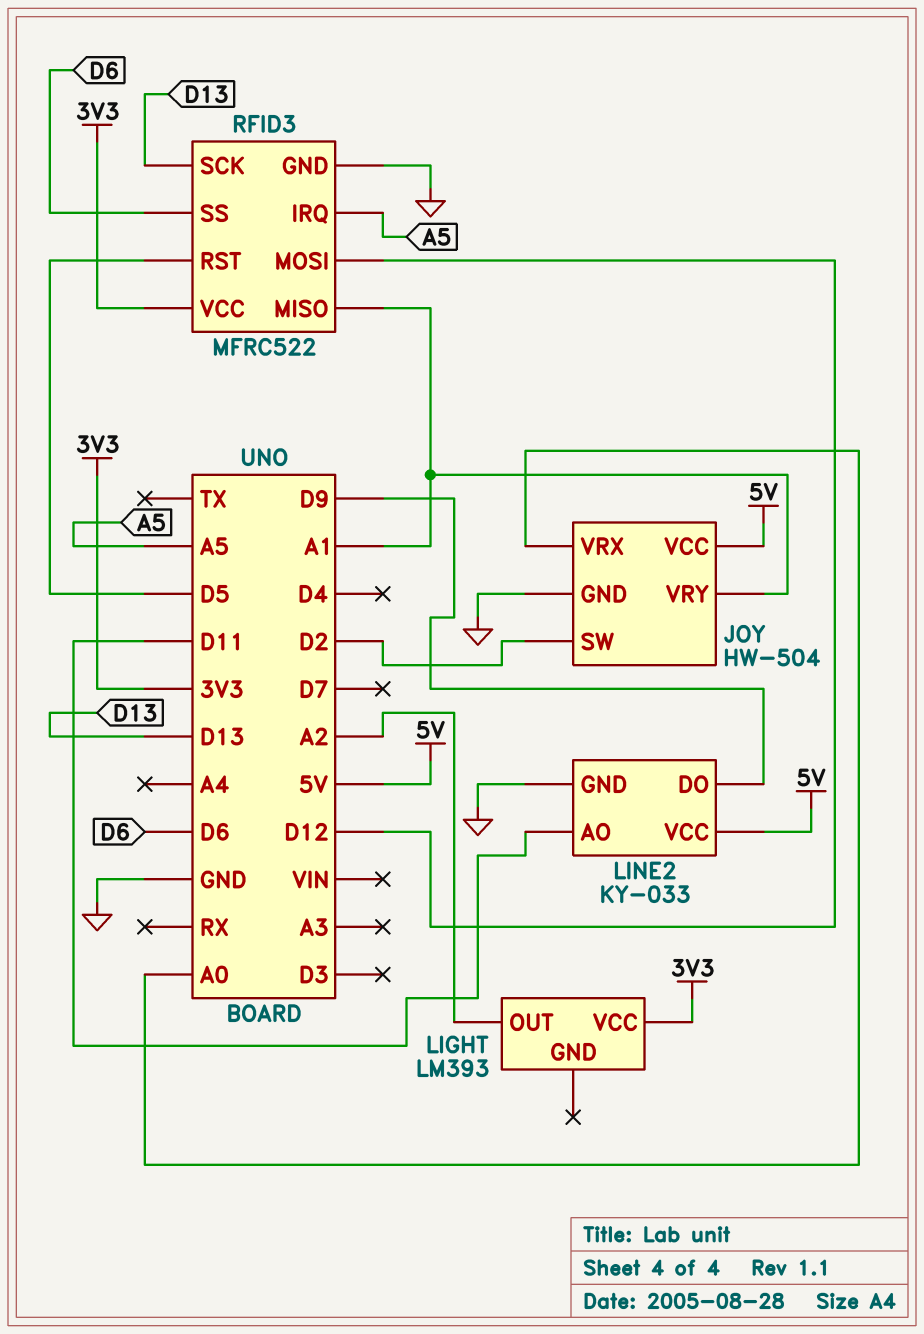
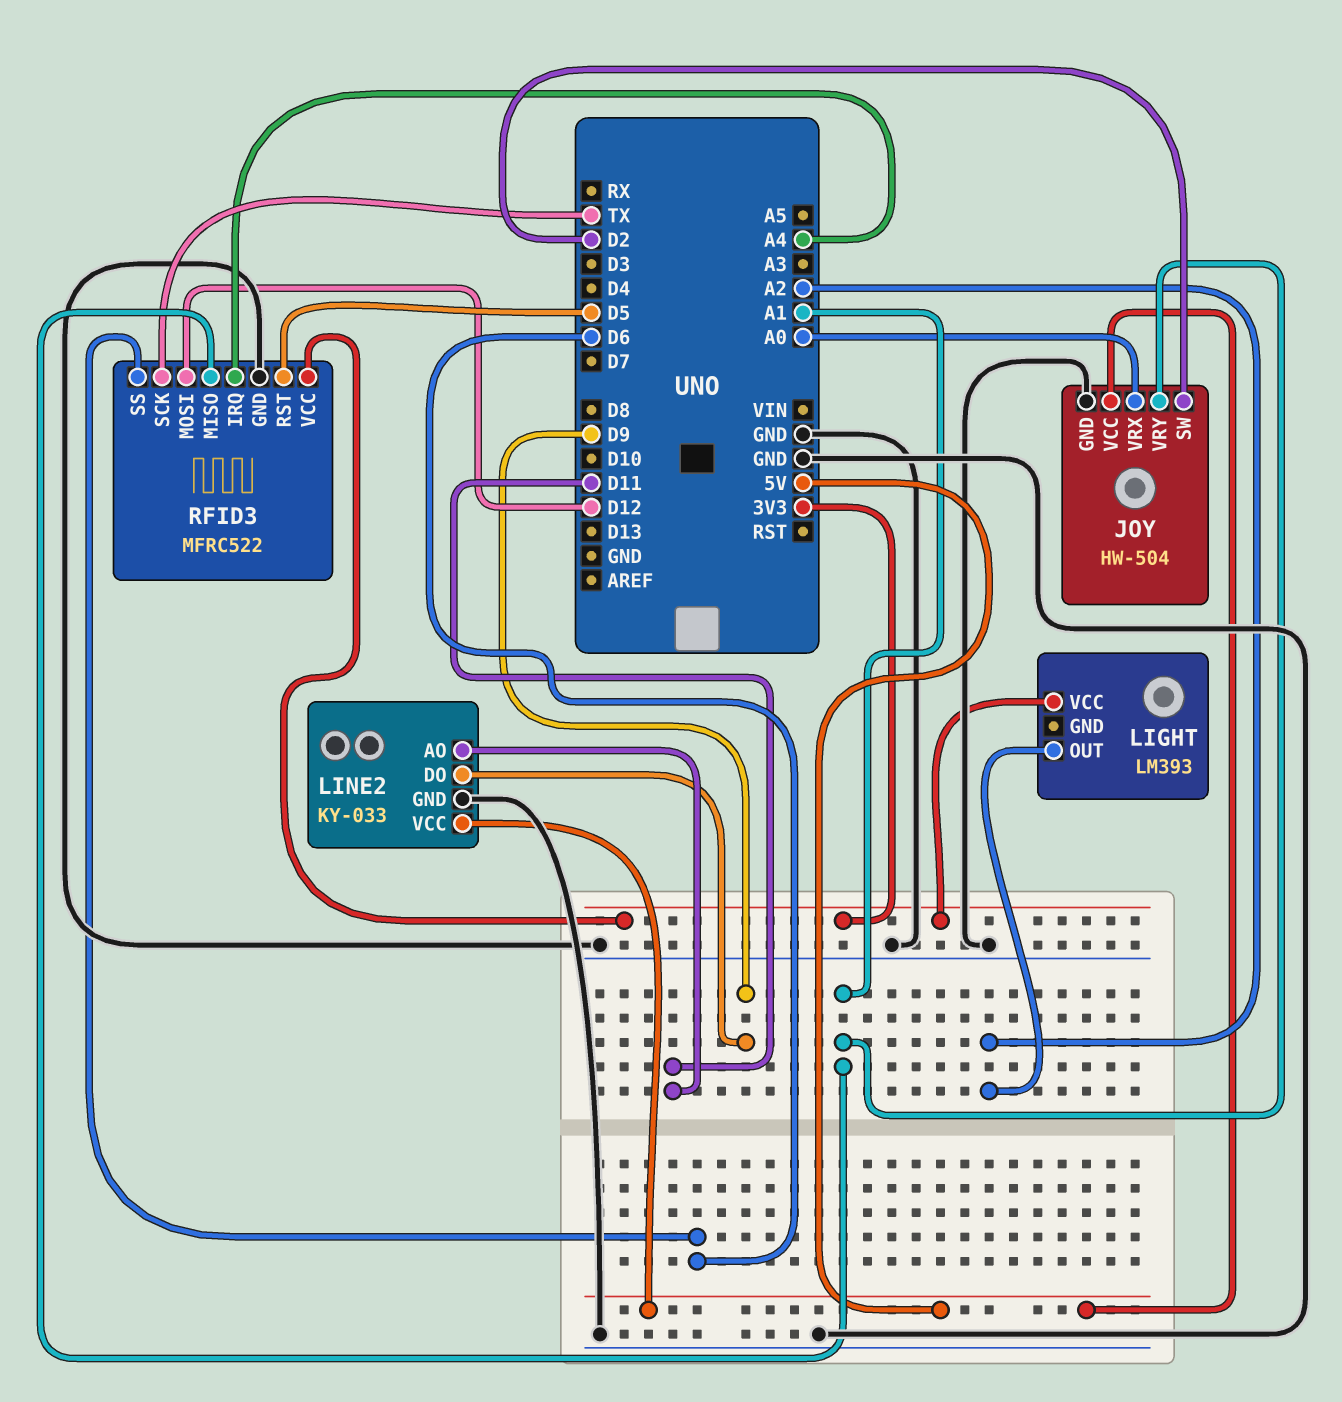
RFID3 pin IRQ: A5 -> A4
RFID3 pin SCK: D13 -> TX

